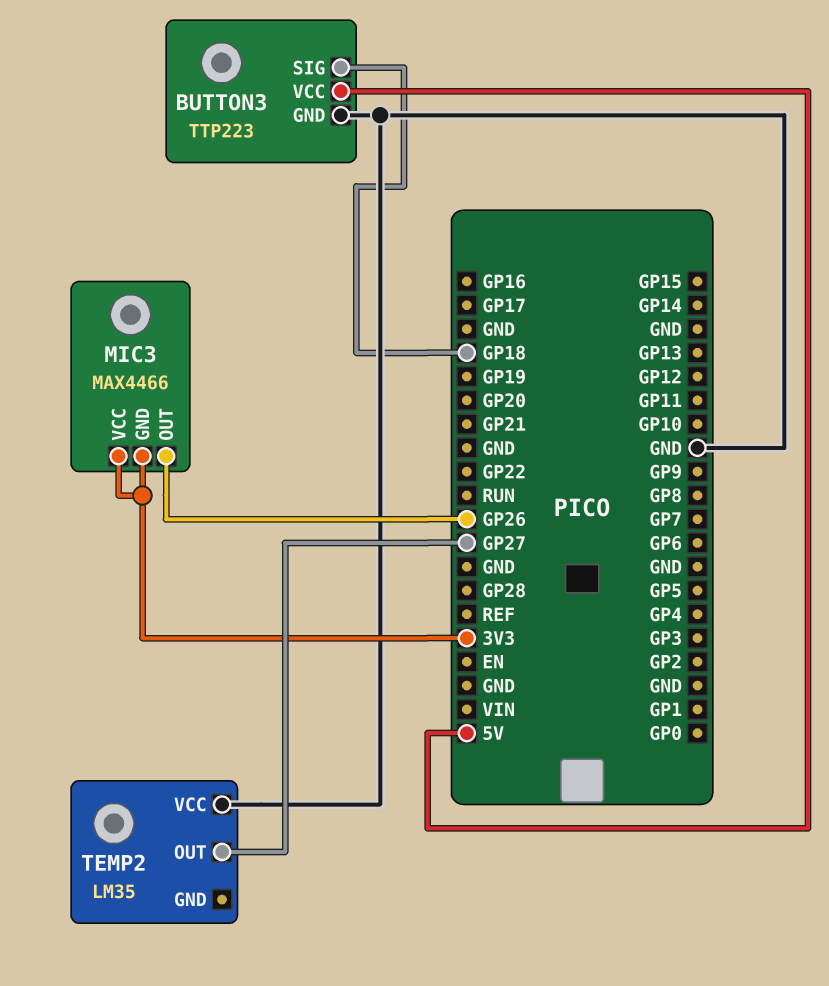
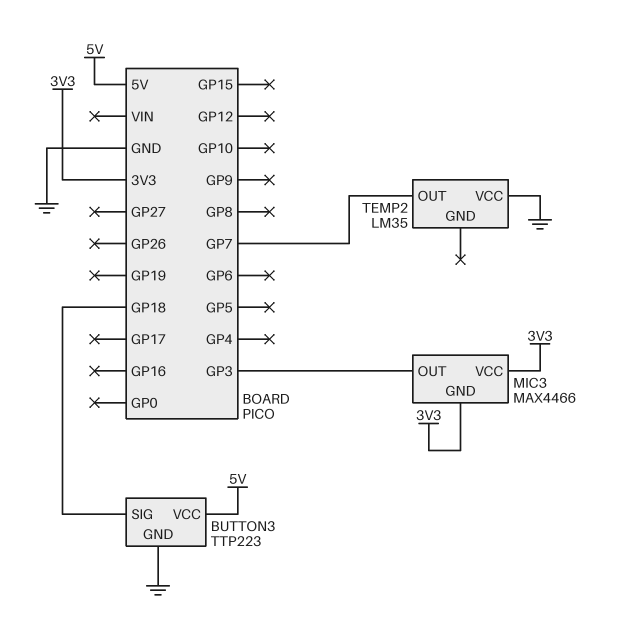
MIC3 pin OUT: GP26 -> GP3
TEMP2 pin OUT: GP27 -> GP7

